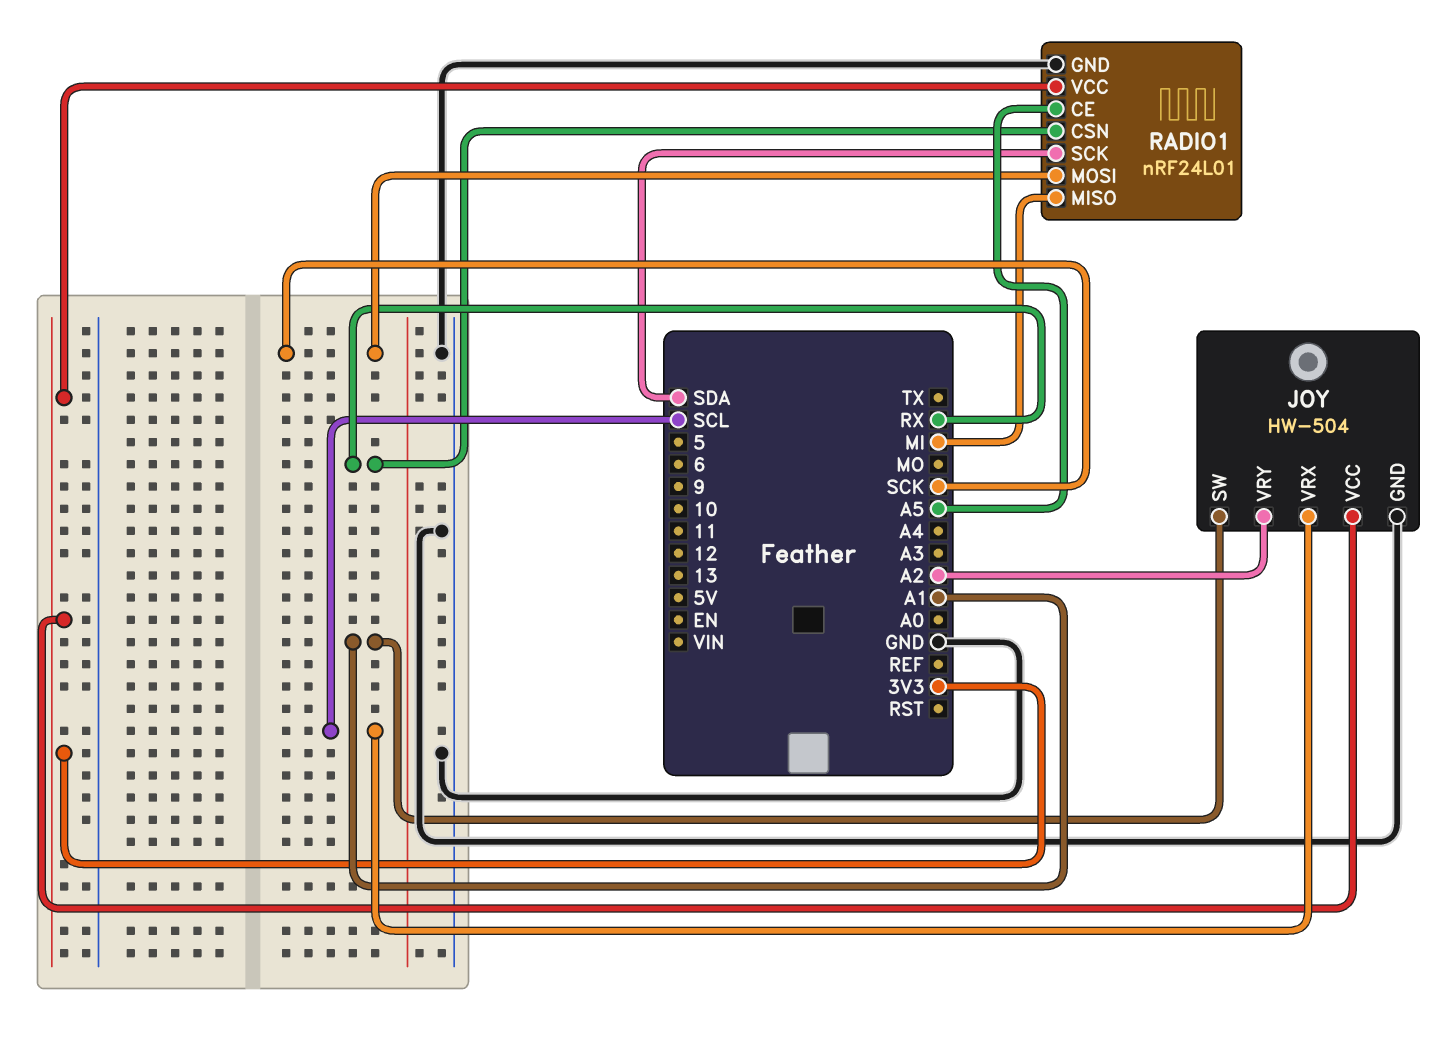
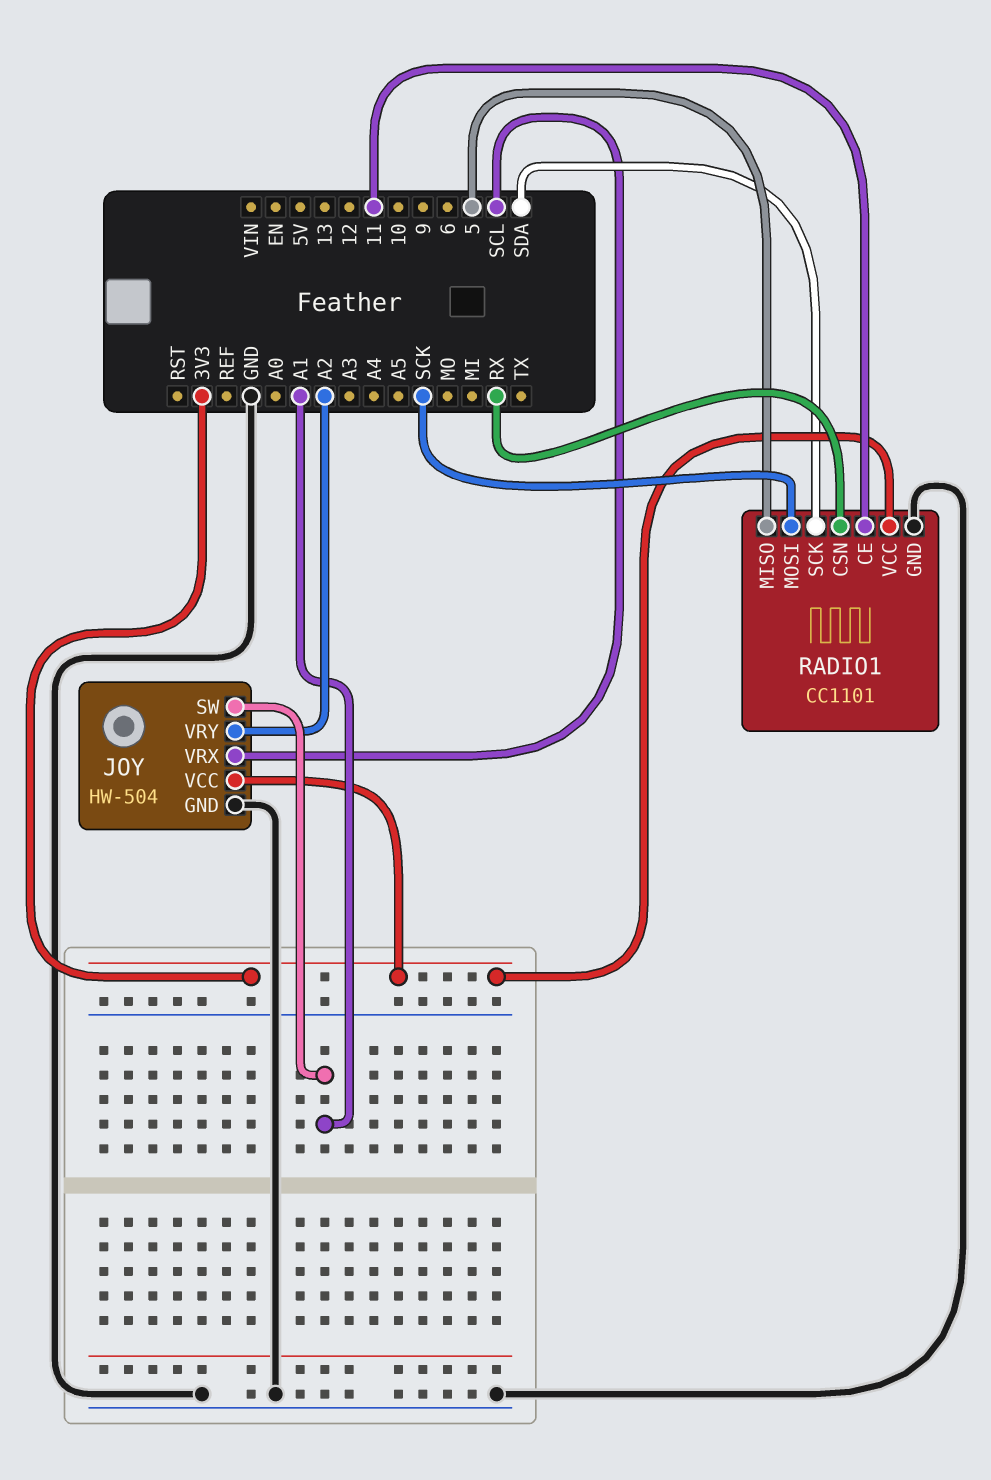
RADIO1: nRF24L01 -> CC1101
RADIO1 pin CE: A5 -> 11
RADIO1 pin MISO: MI -> 5

